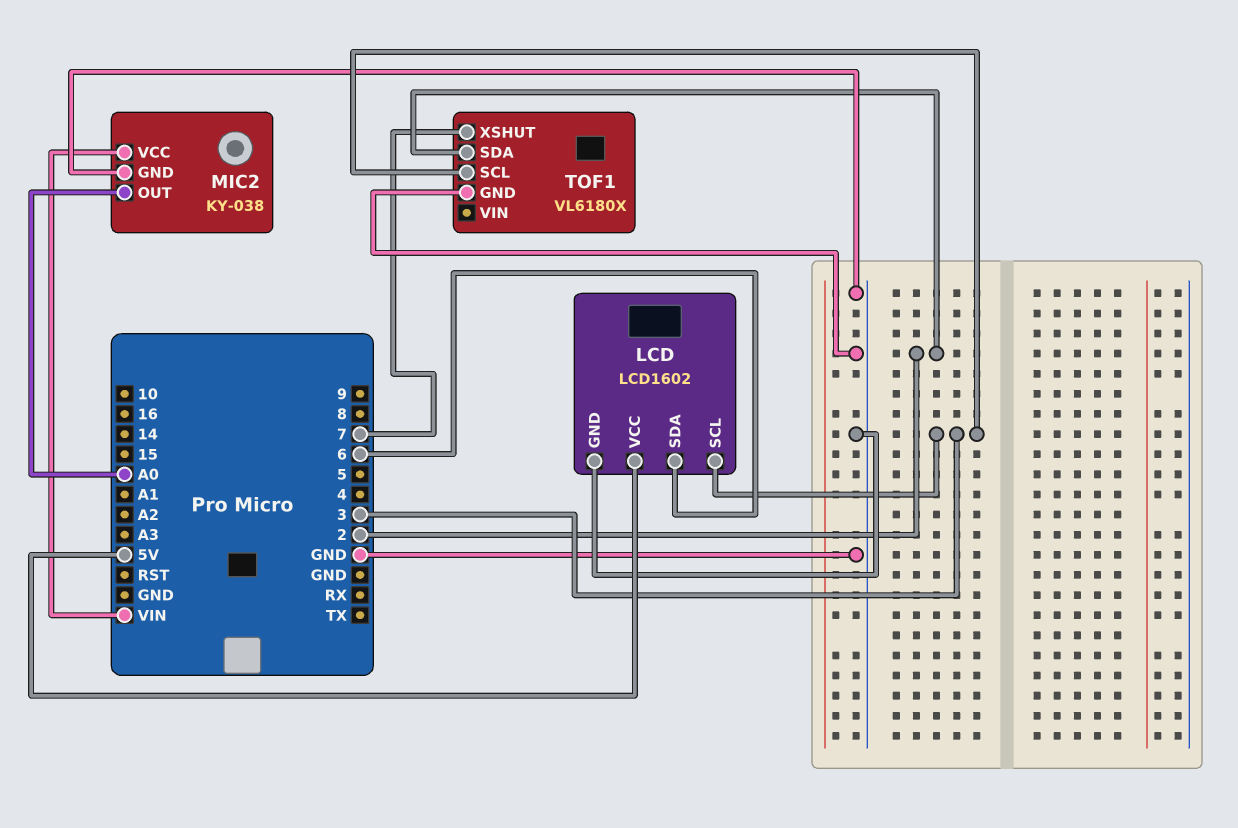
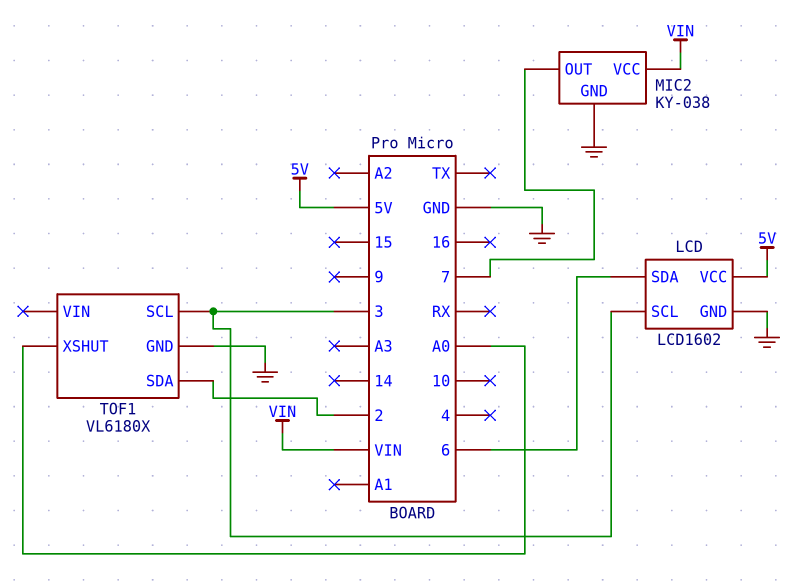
MIC2 pin OUT: A0 -> 7
TOF1 pin XSHUT: 7 -> A0

